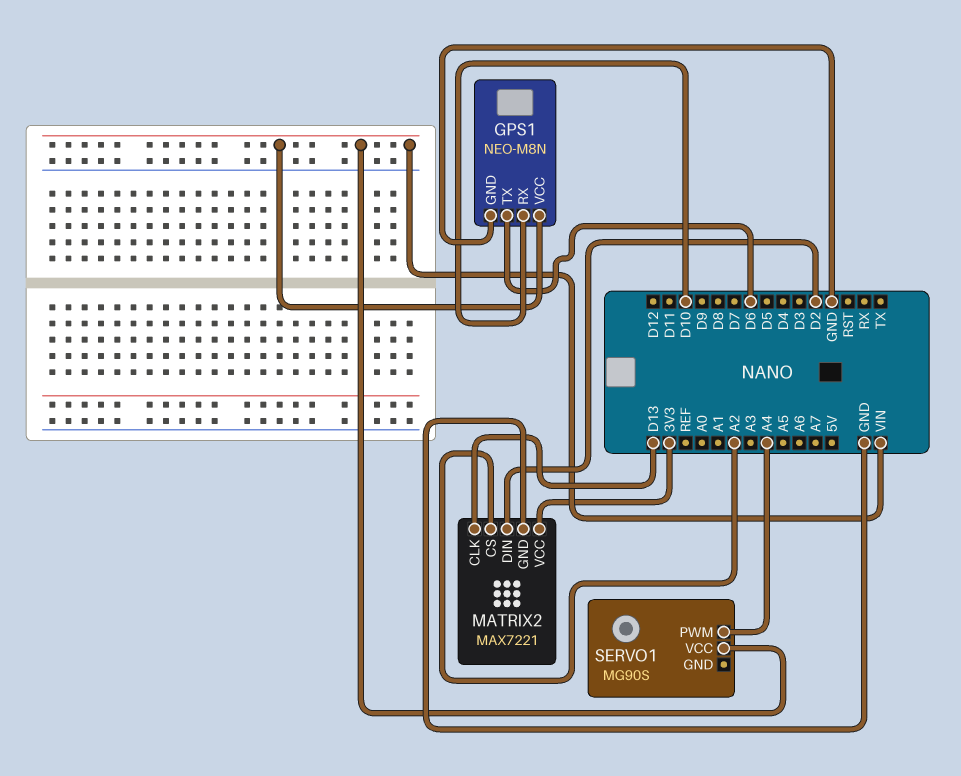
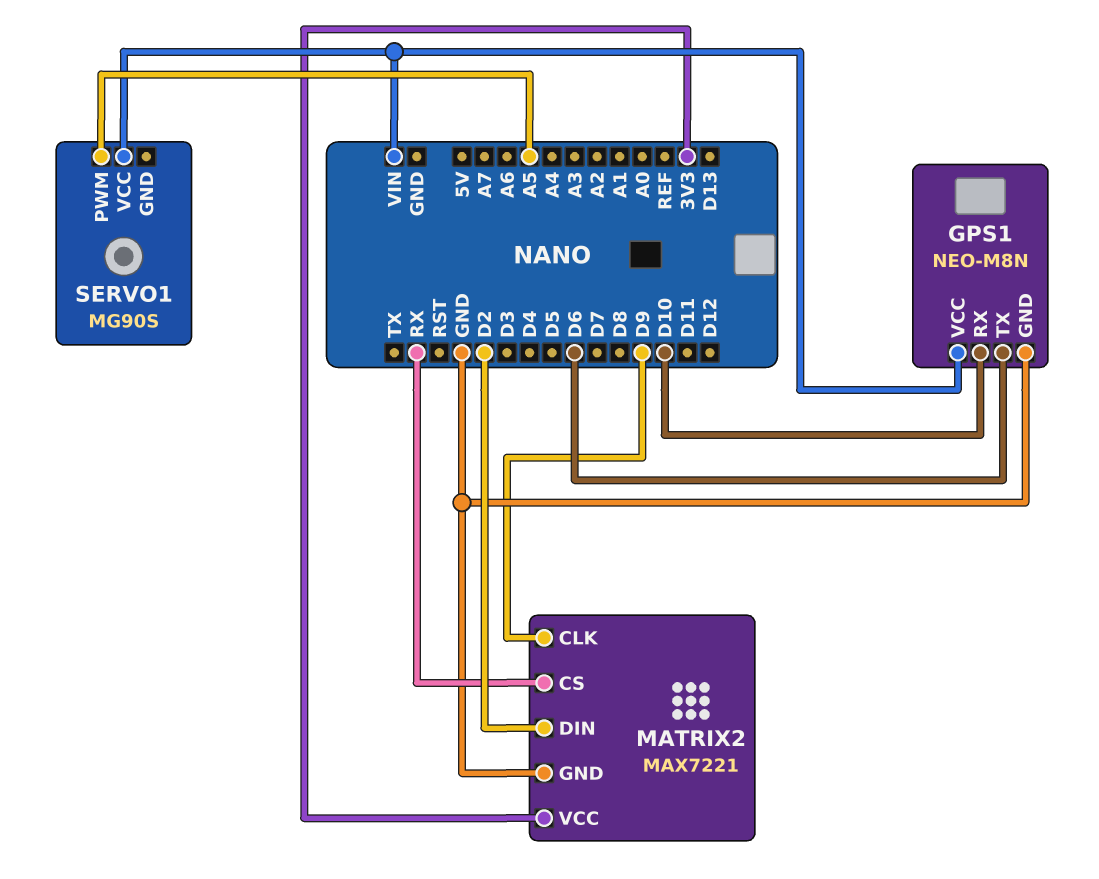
MATRIX2 pin CLK: D13 -> D9
MATRIX2 pin CS: A2 -> RX
SERVO1 pin PWM: A4 -> A5

